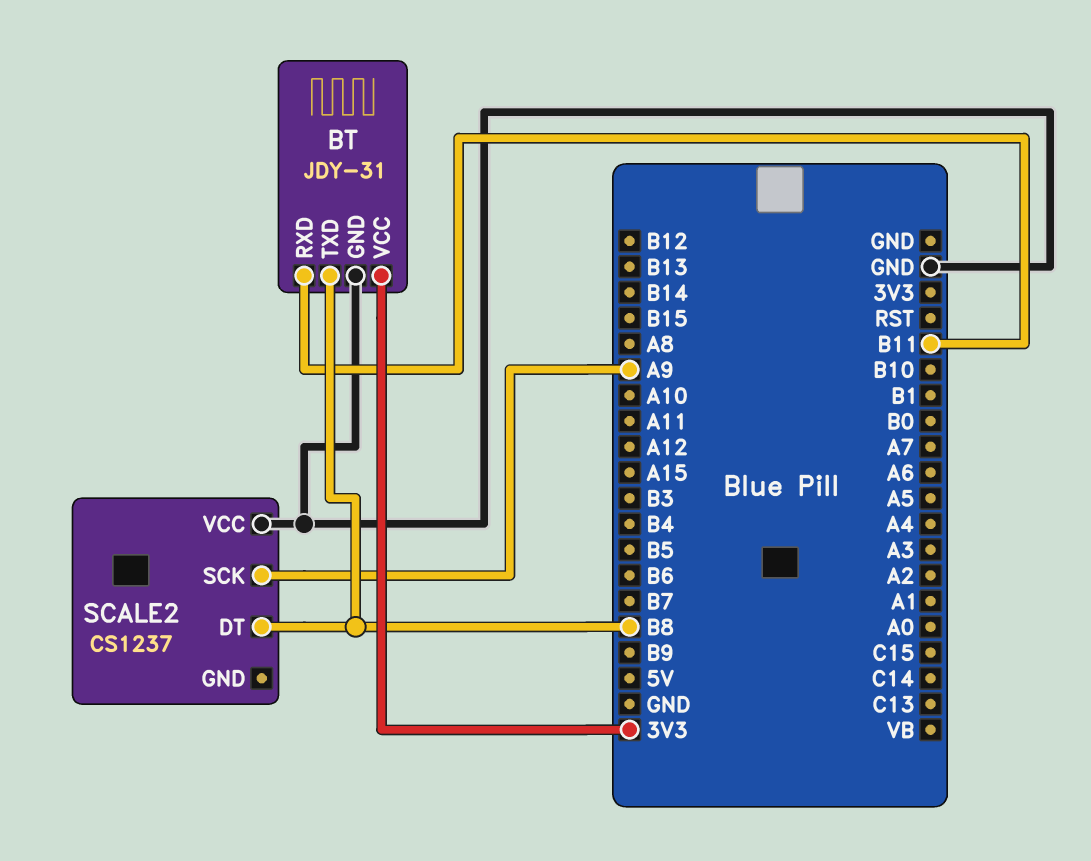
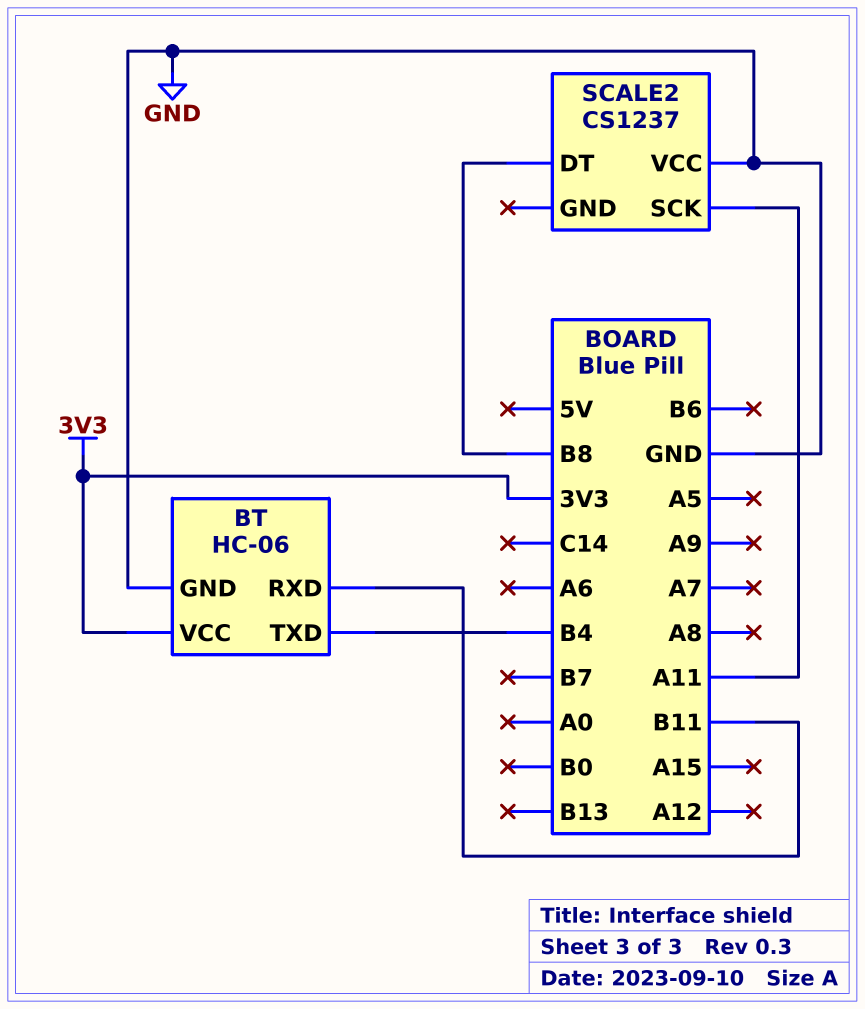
BT: JDY-31 -> HC-06
BT pin TXD: B8 -> B4
SCALE2 pin SCK: A9 -> A11

